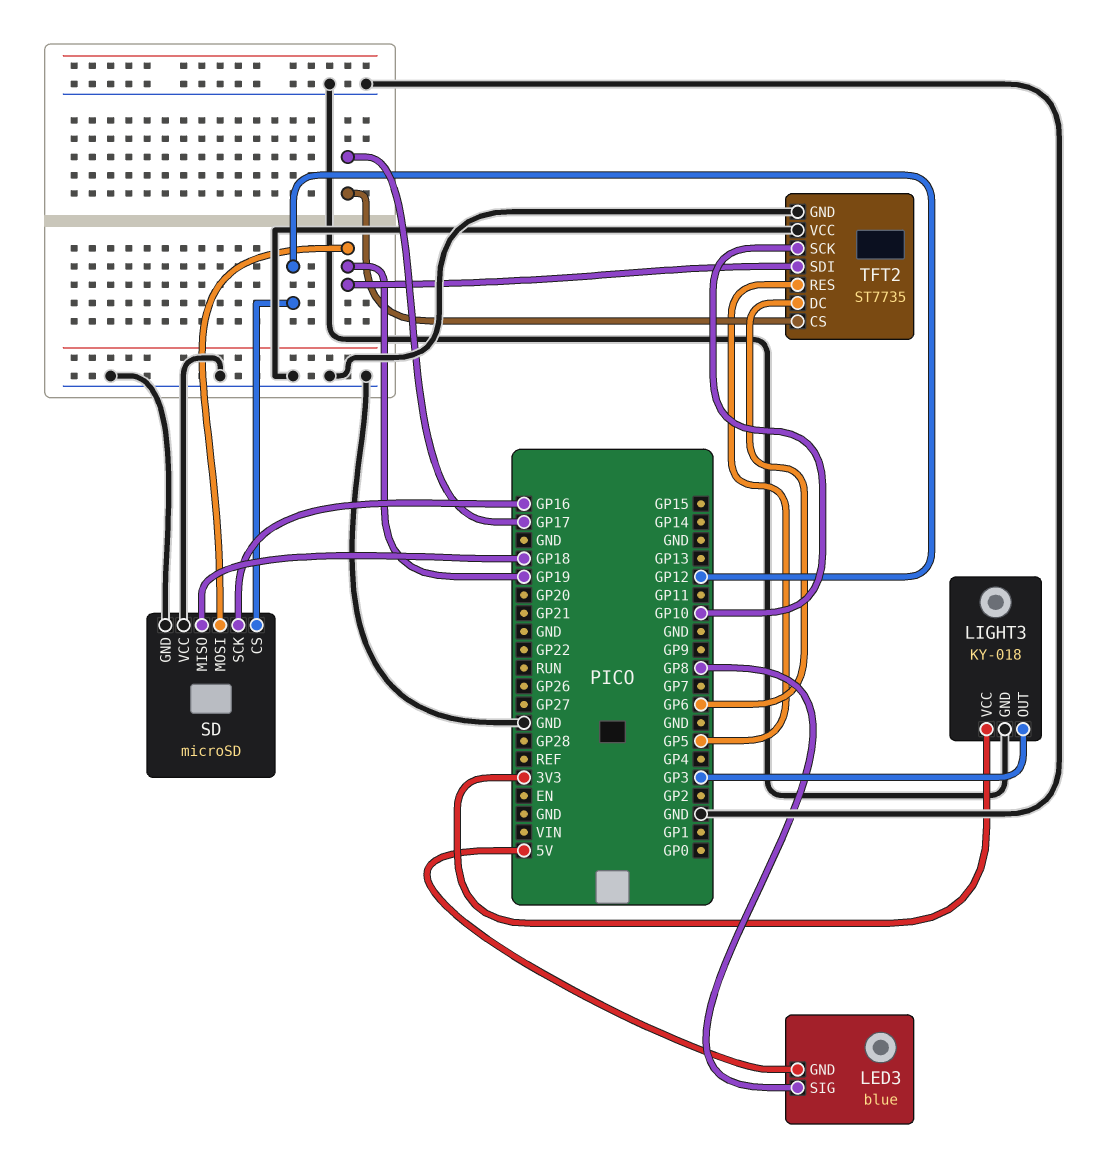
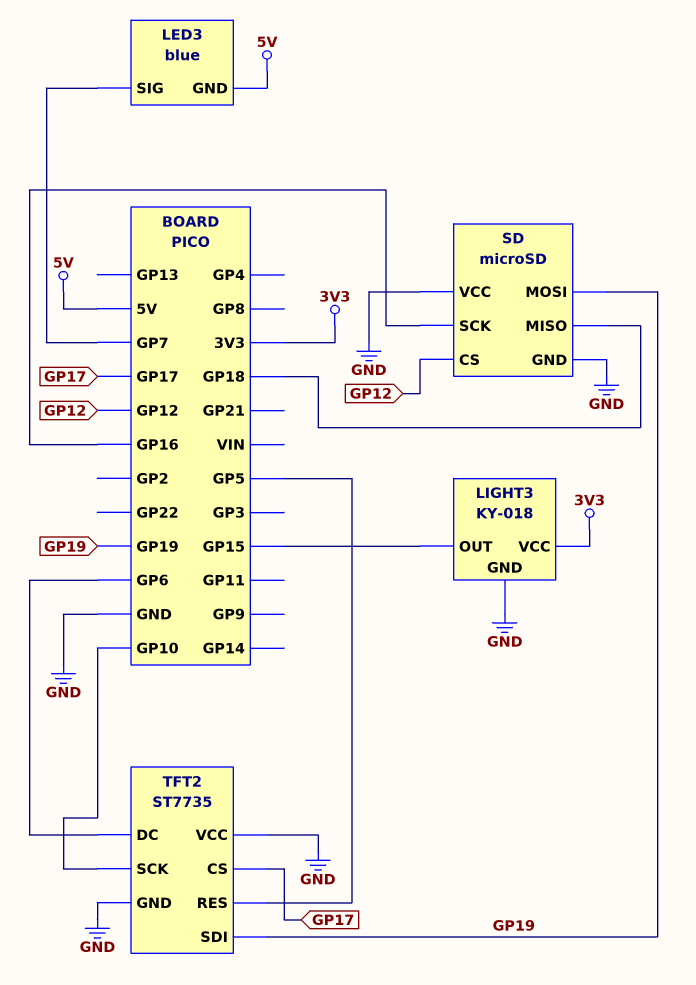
LED3 pin SIG: GP8 -> GP7
LIGHT3 pin OUT: GP3 -> GP15

